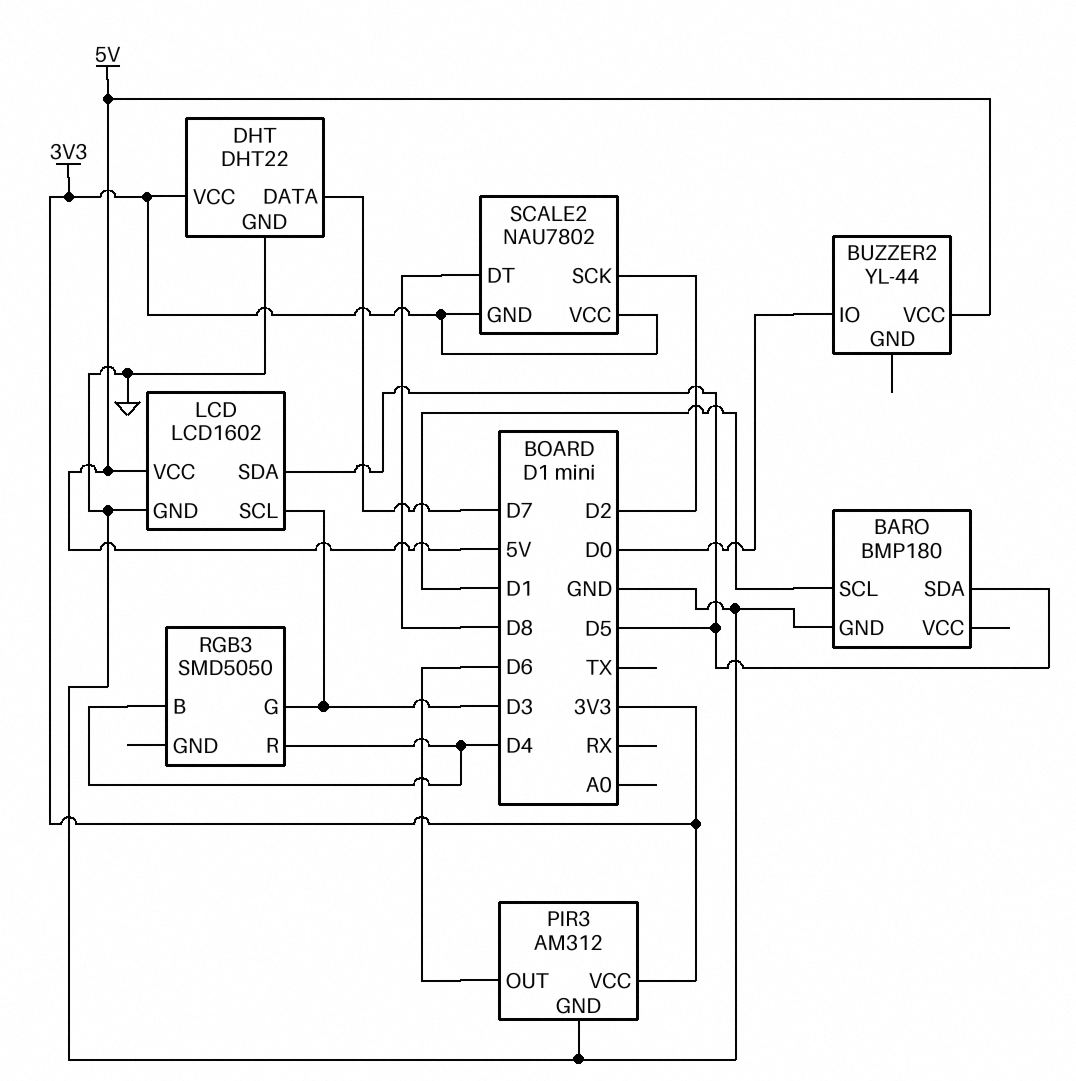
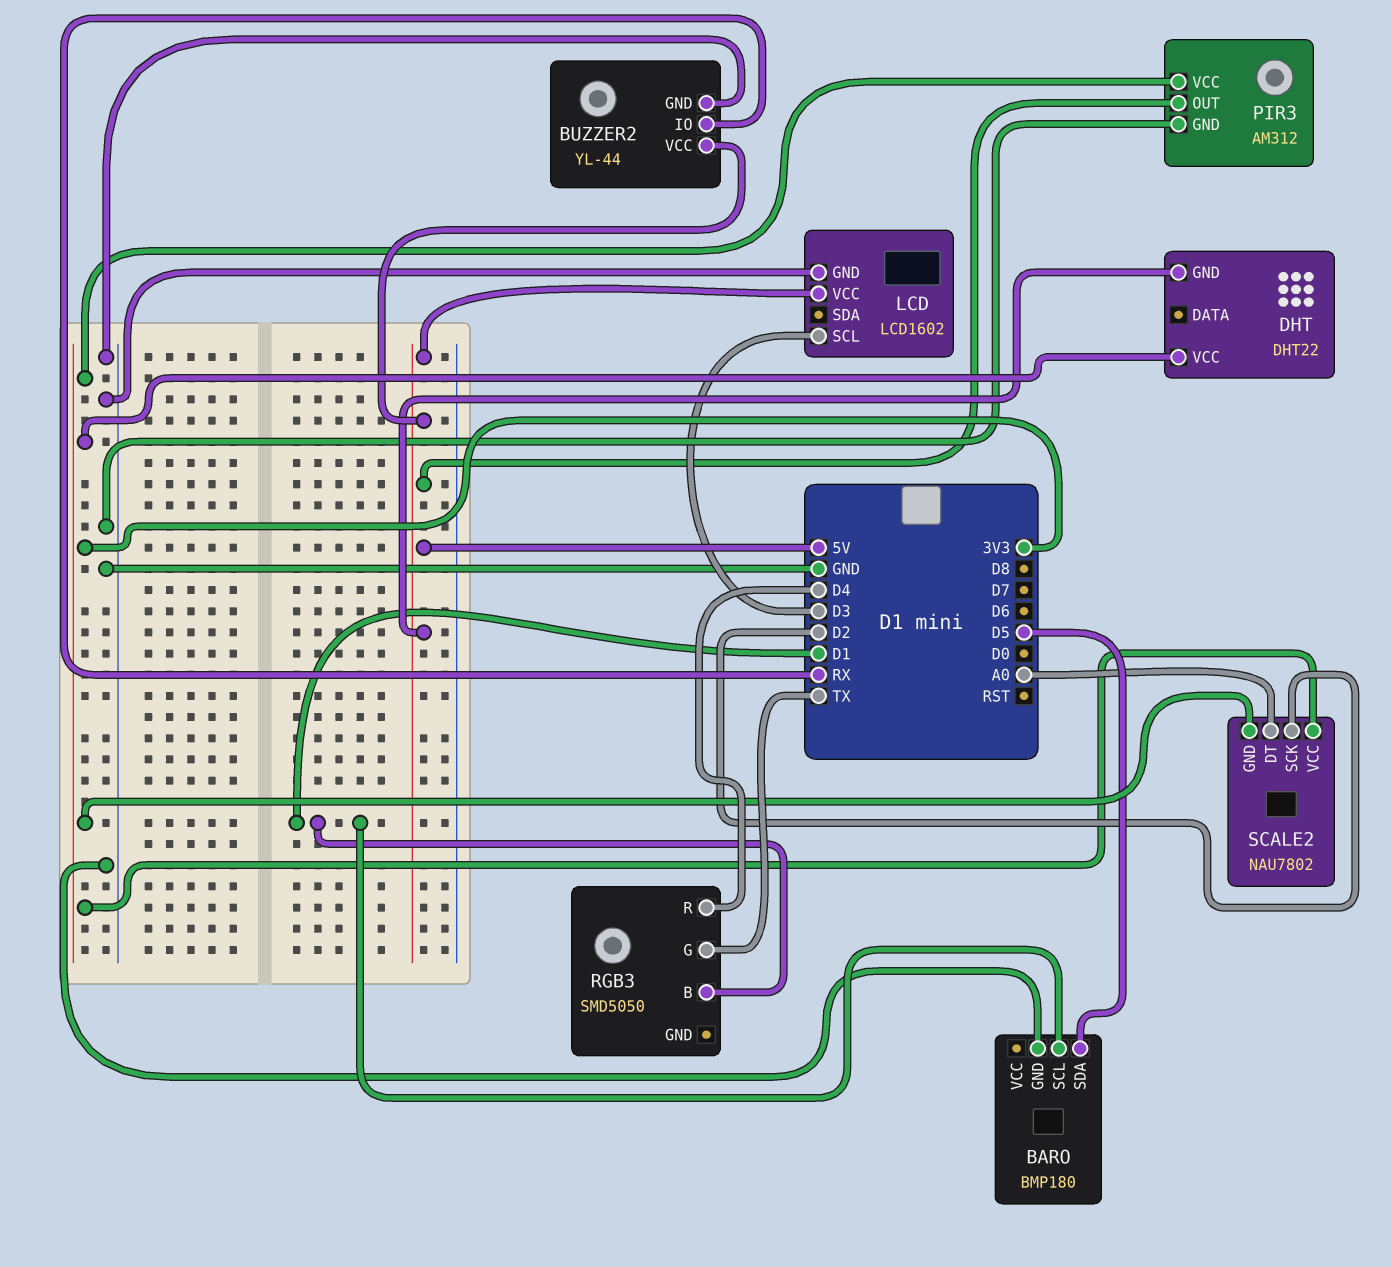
BUZZER2 pin GND: none -> GND
BUZZER2 pin IO: D0 -> RX
DHT pin DATA: D7 -> none
DHT pin GND: GND -> 5V
LCD pin SDA: D5 -> none
PIR3 pin OUT: D6 -> 5V
RGB3 pin B: D4 -> D1
RGB3 pin G: D3 -> TX
SCALE2 pin DT: D8 -> A0

